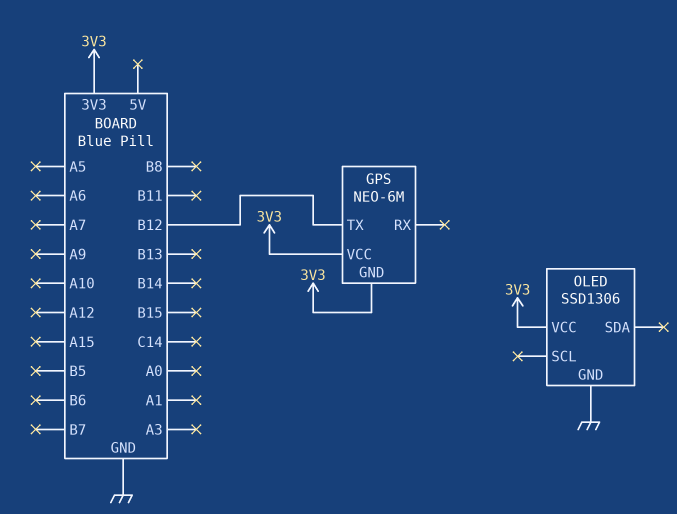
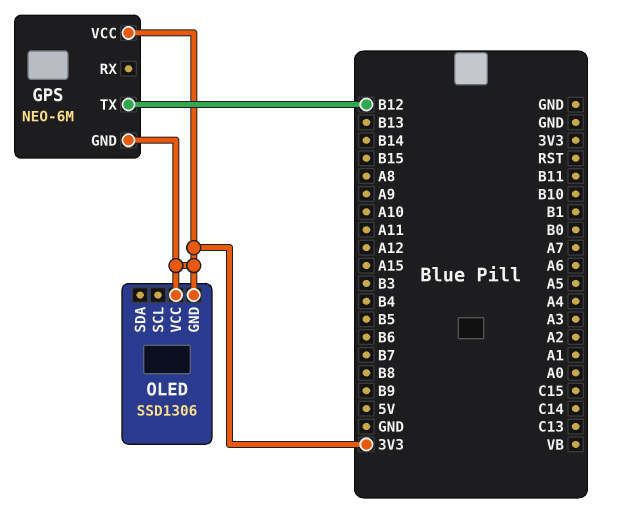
OLED pin GND: GND -> 3V3

